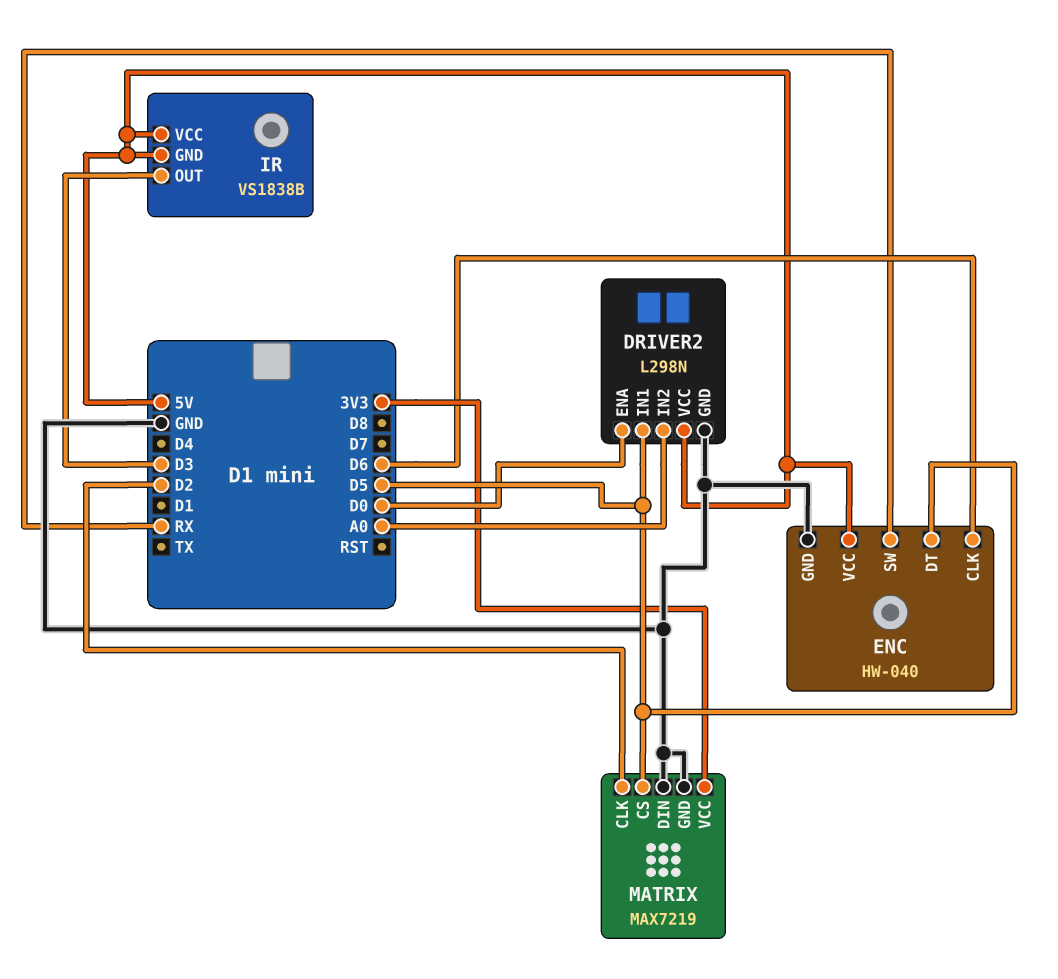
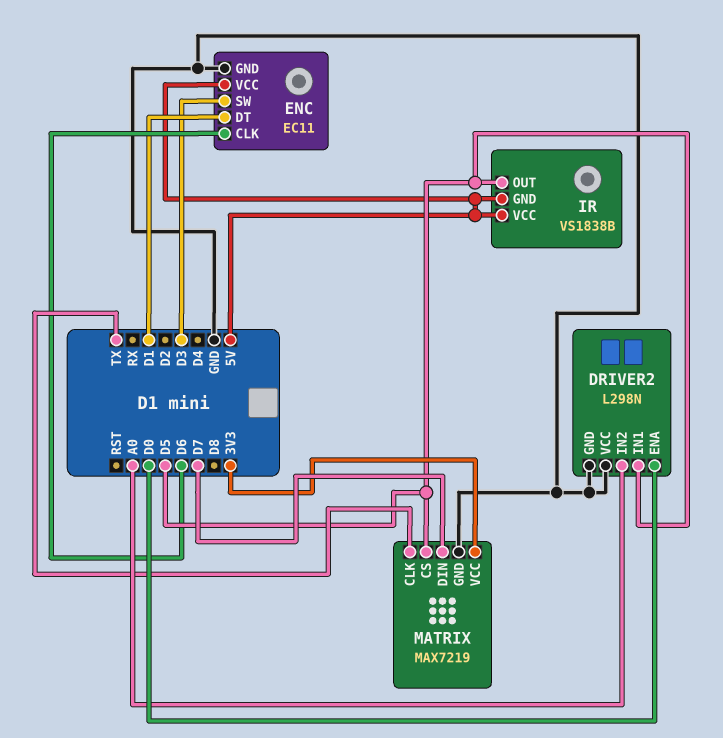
DRIVER2 pin VCC: 5V -> GND
ENC: HW-040 -> EC11
ENC pin DT: D5 -> D1
ENC pin SW: RX -> D3
IR pin OUT: D3 -> D5
MATRIX pin CLK: D2 -> TX
MATRIX pin DIN: GND -> D7

